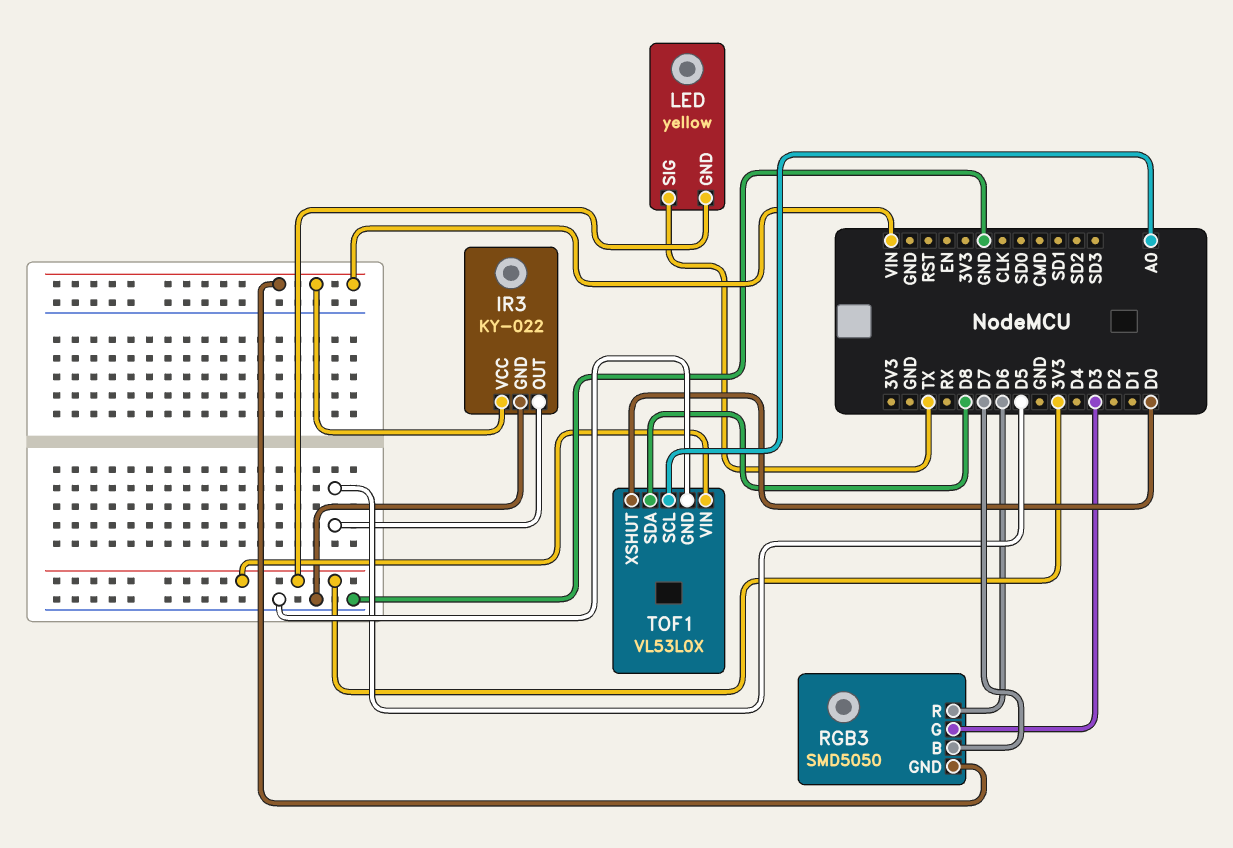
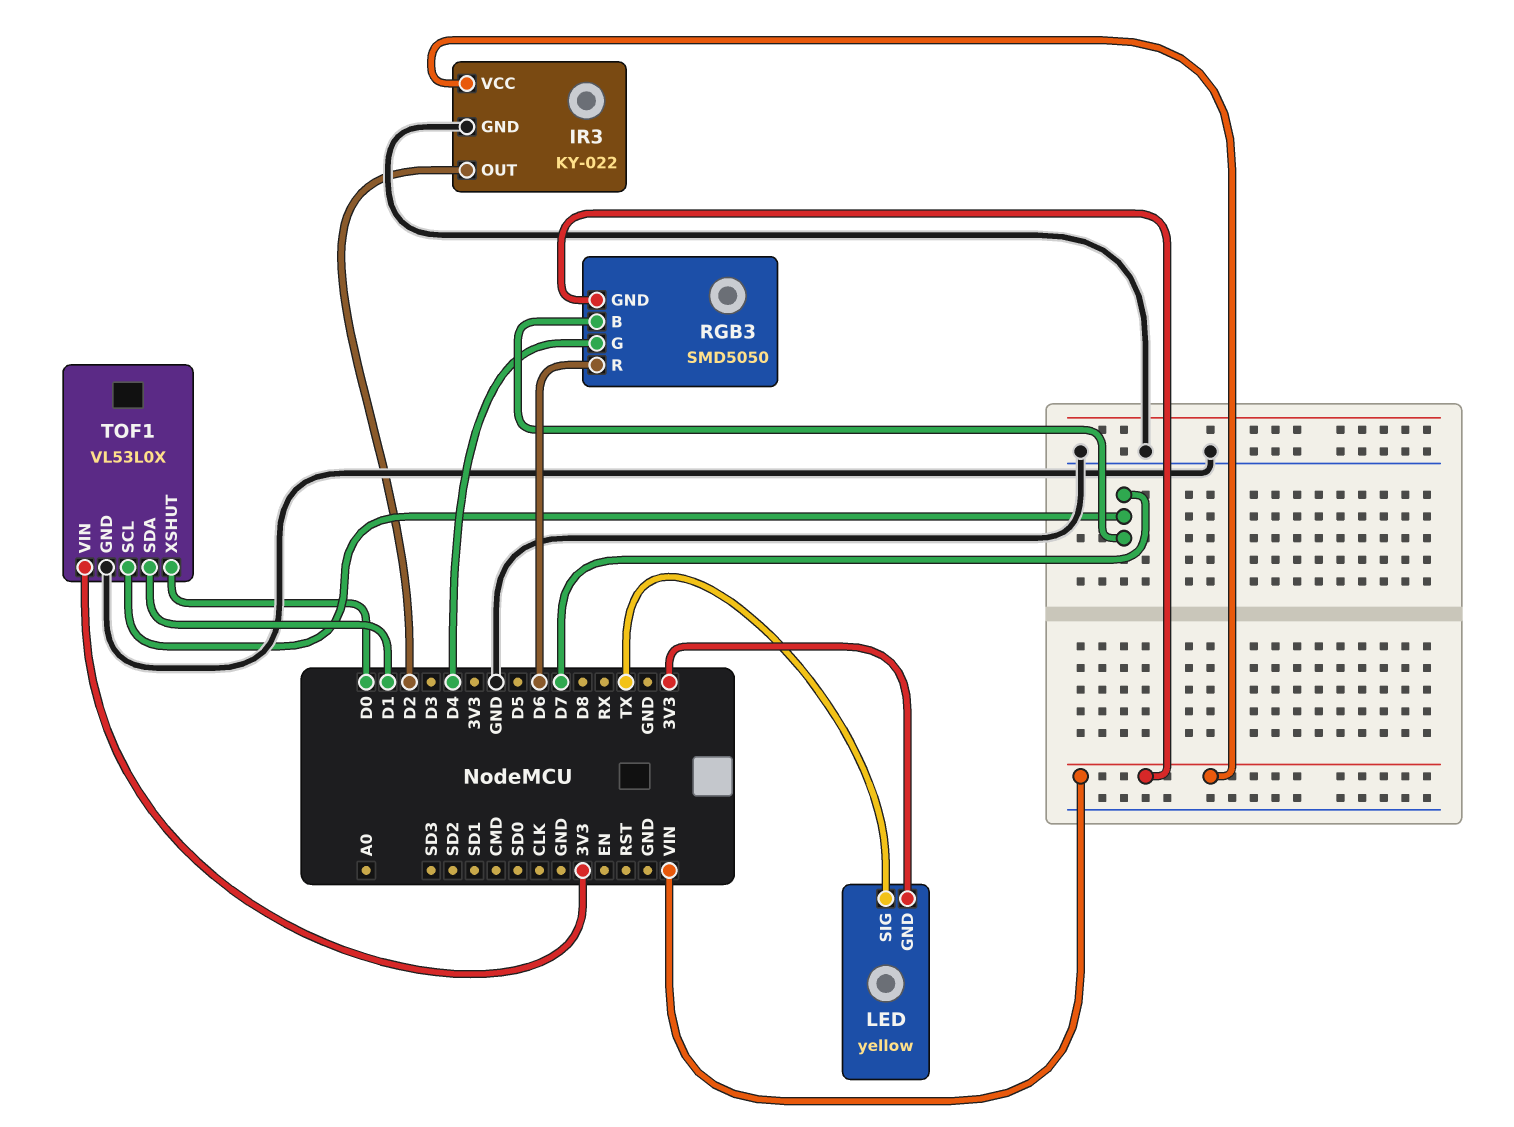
IR3 pin OUT: D5 -> D2
RGB3 pin G: D3 -> D4
TOF1 pin SCL: A0 -> D7
TOF1 pin SDA: D8 -> D1

